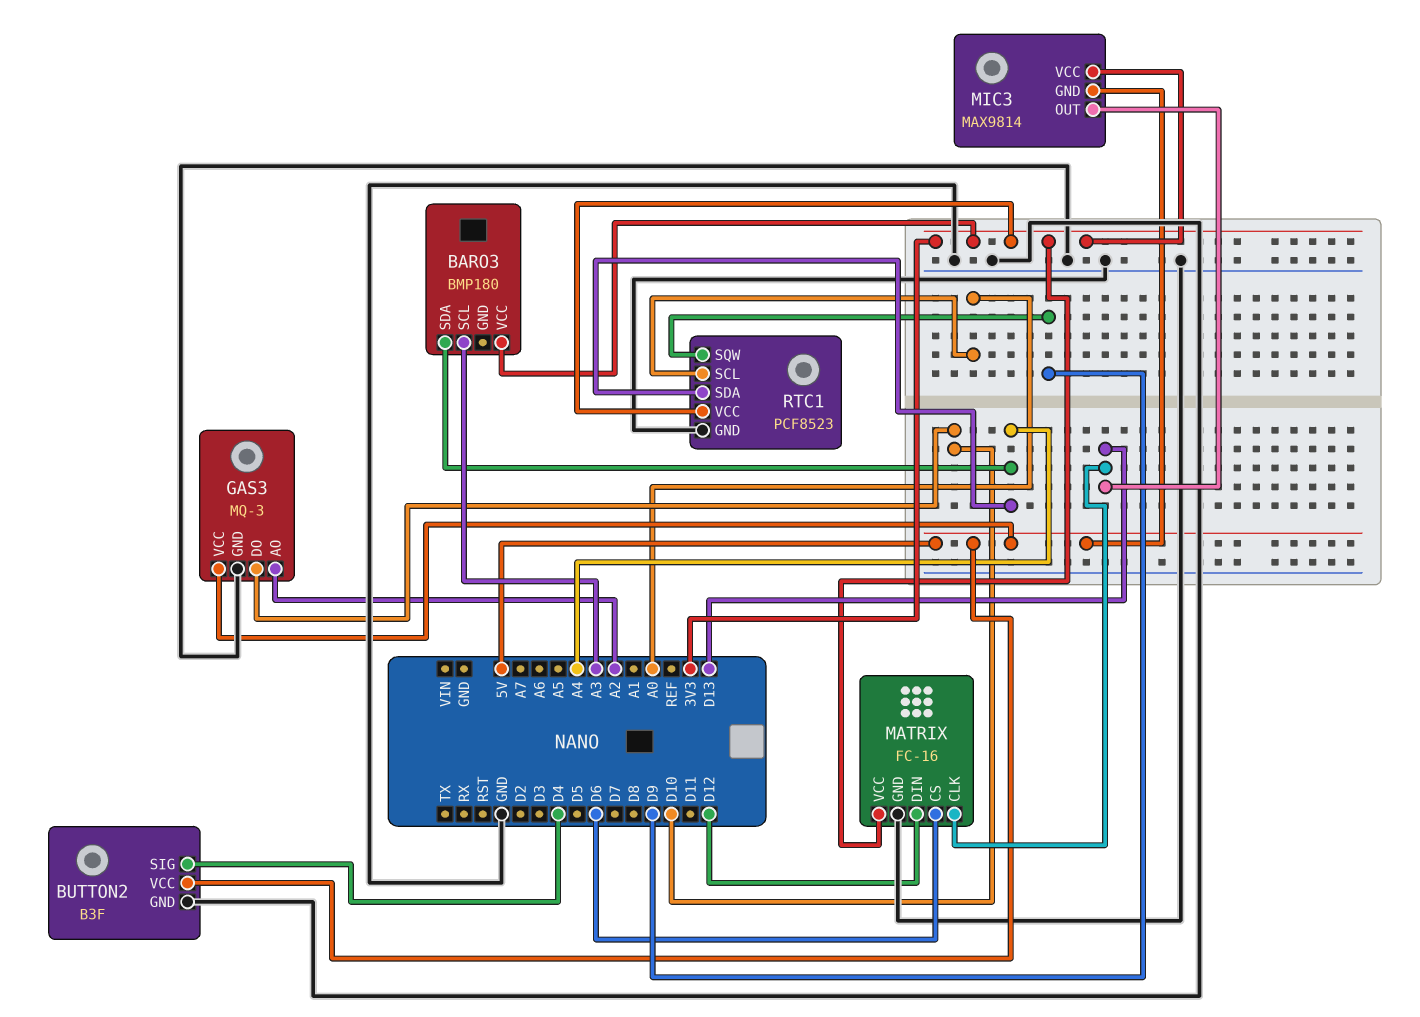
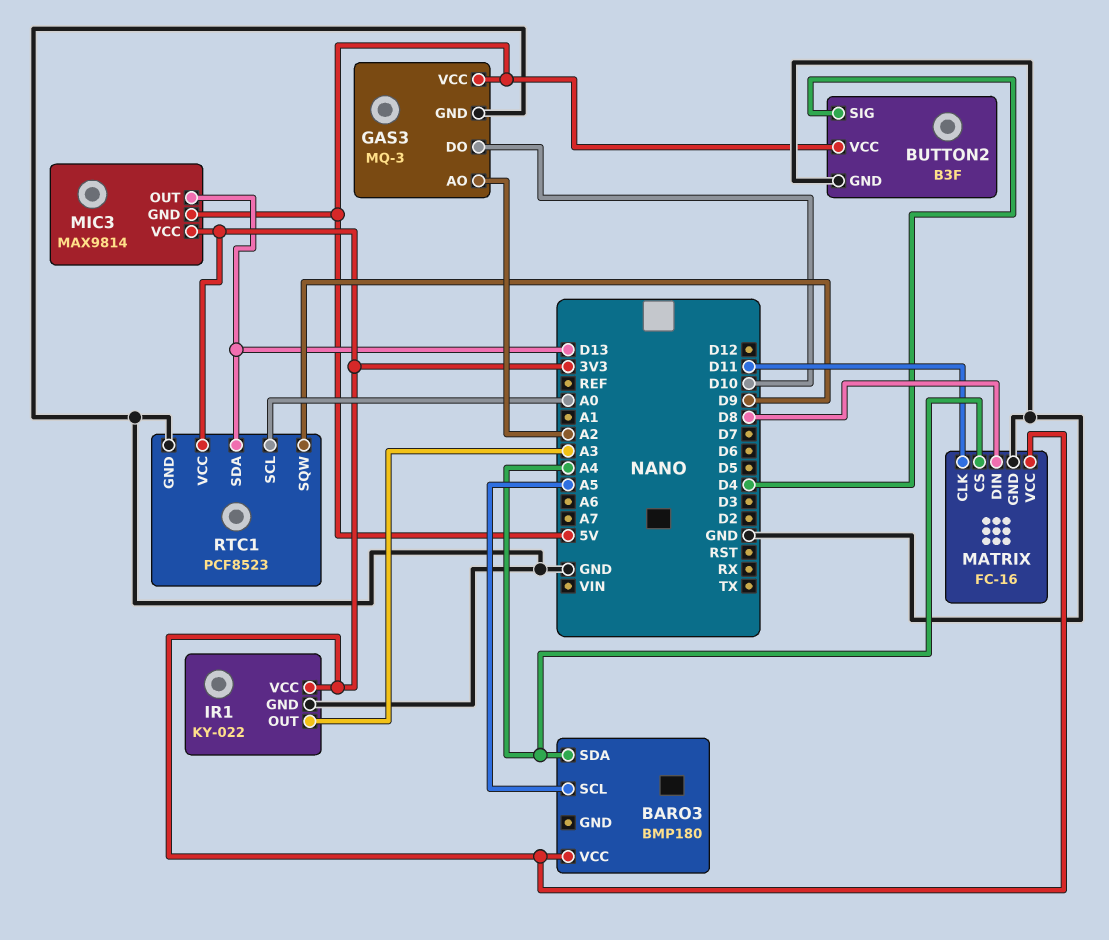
BARO3 pin SCL: A3 -> A5
IR1: none -> KY-022
IR1 pin GND: none -> GND
IR1 pin OUT: none -> A3
IR1 pin VCC: none -> 3V3
MATRIX pin CLK: D13 -> D11
MATRIX pin CS: D6 -> A4
MATRIX pin DIN: D12 -> D8
RTC1 pin SDA: A4 -> D13

